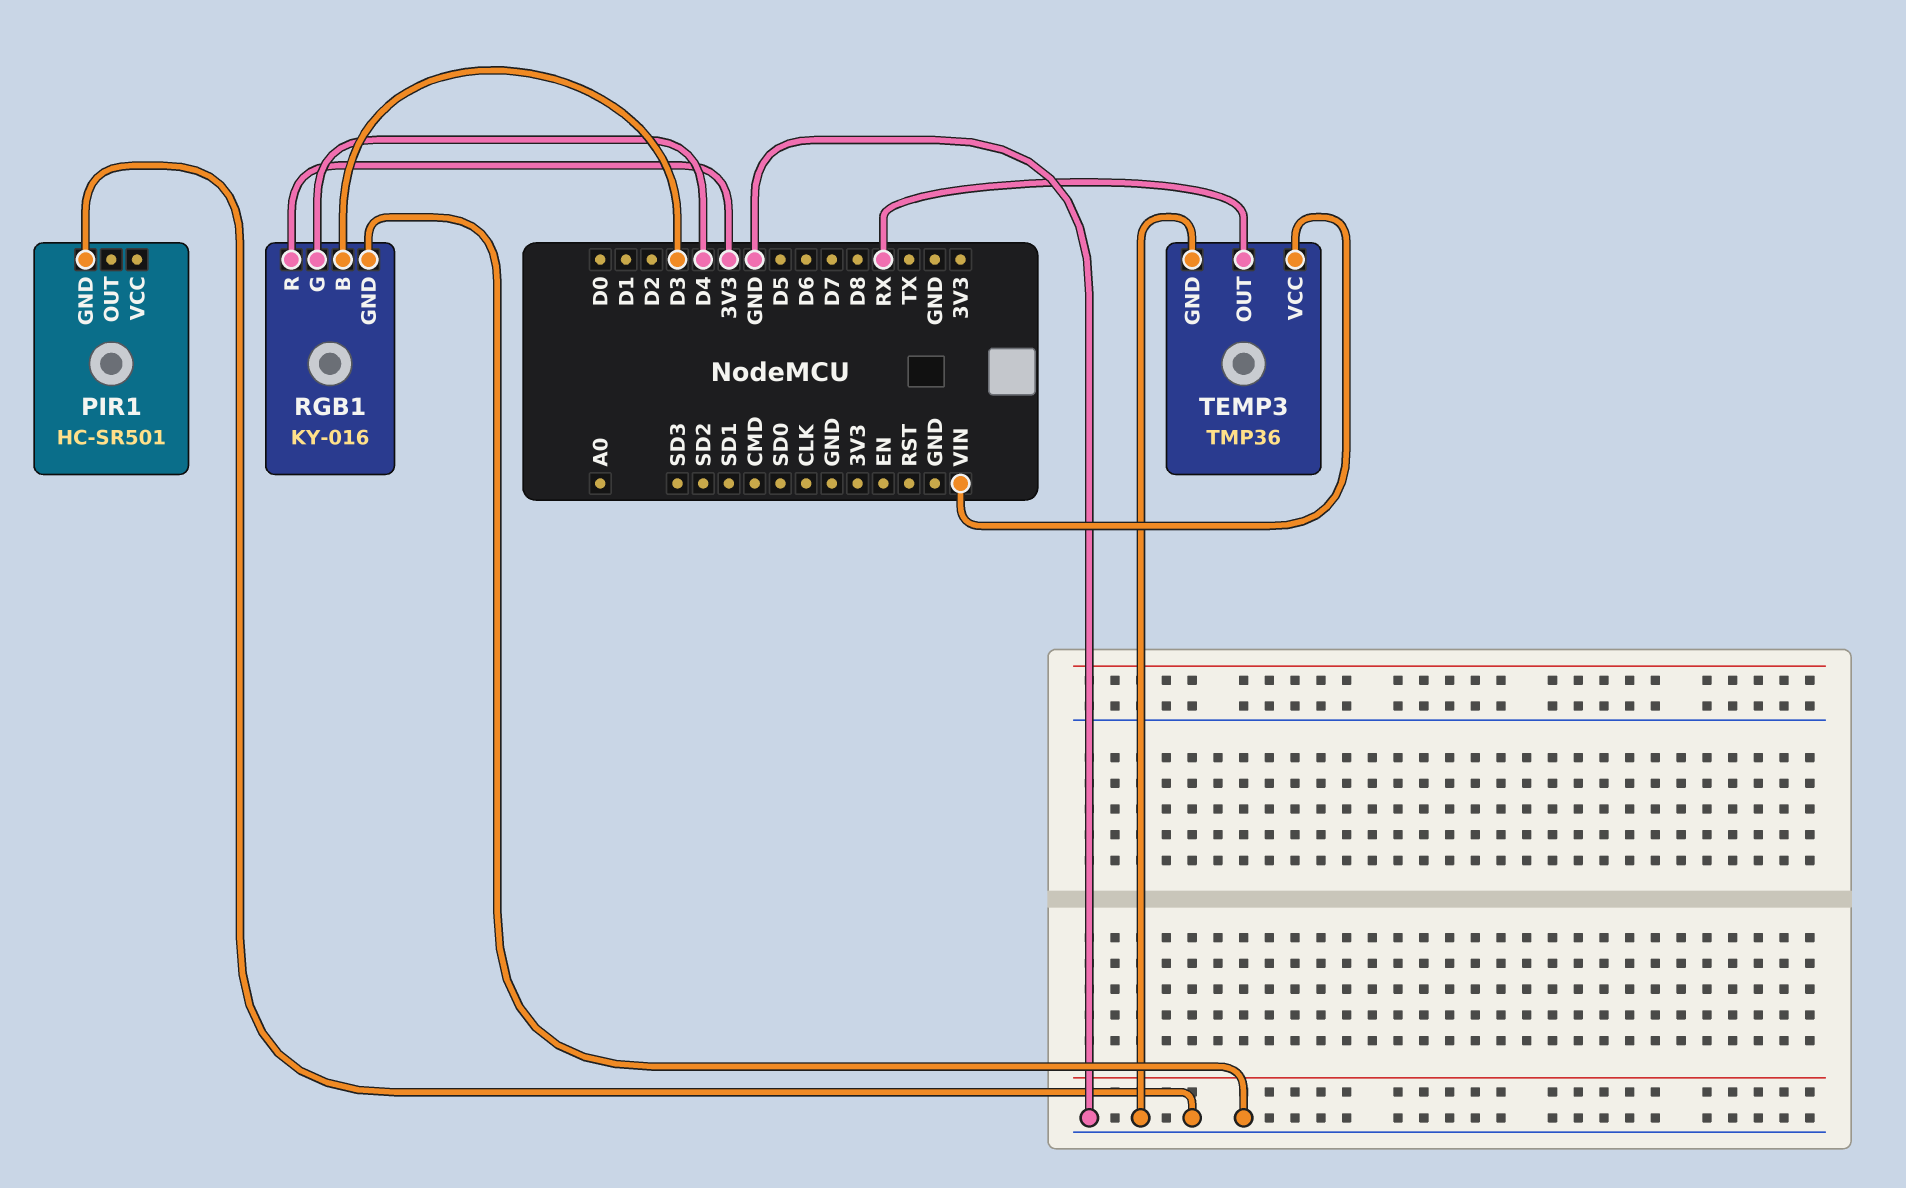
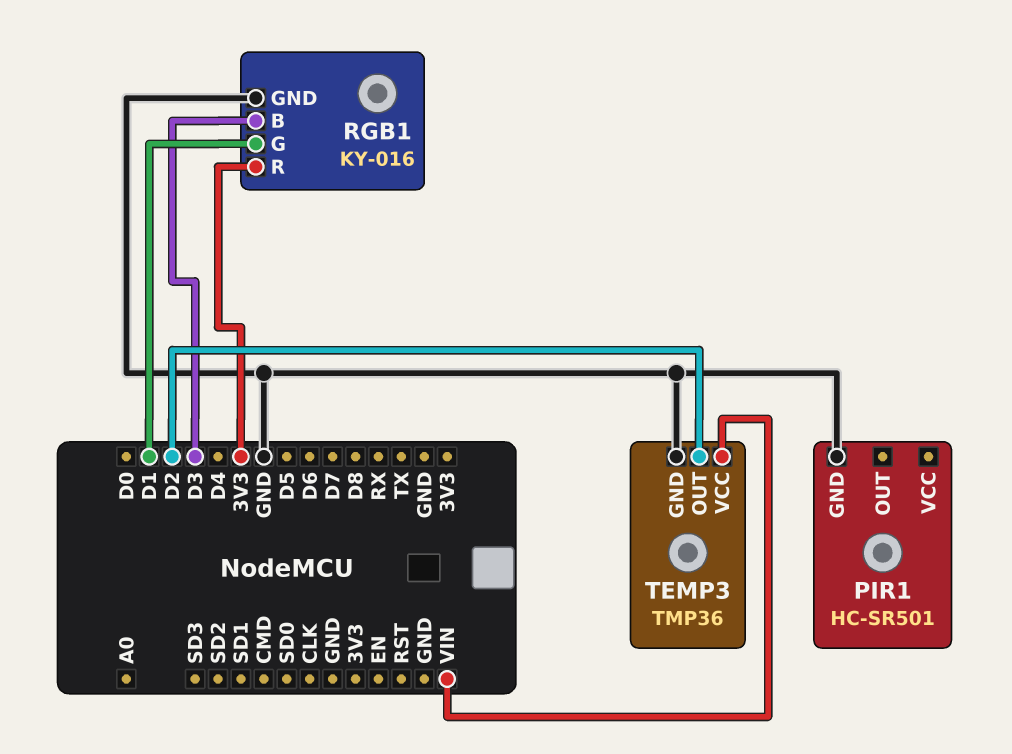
RGB1 pin G: D4 -> D1
TEMP3 pin OUT: RX -> D2

